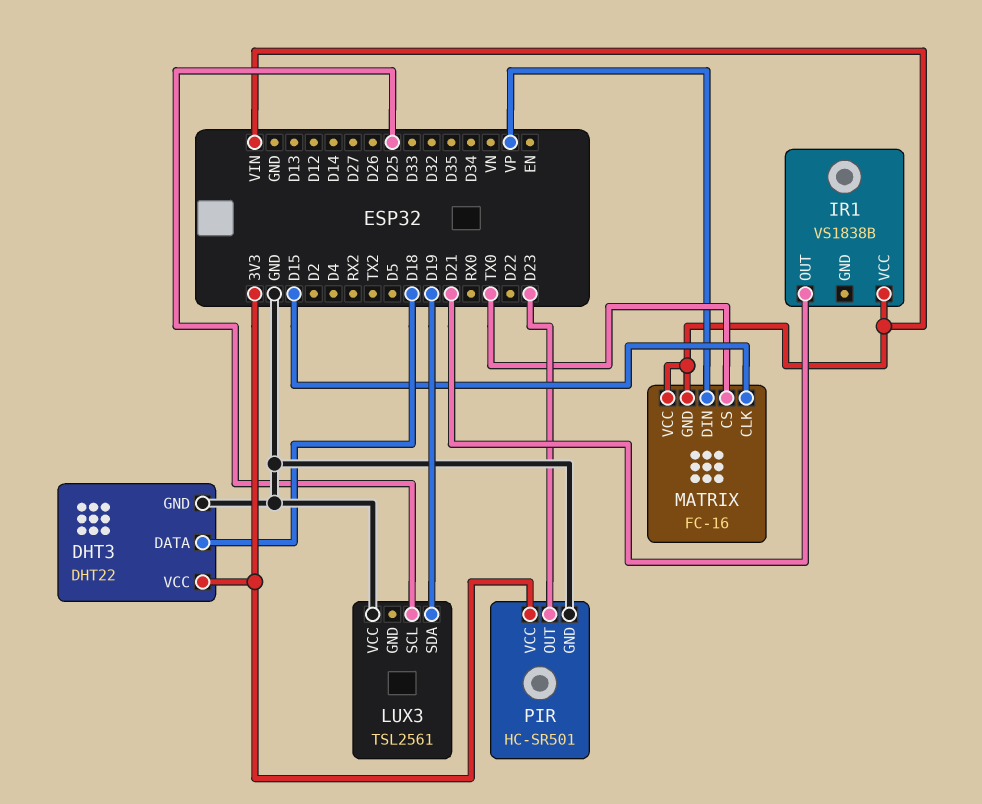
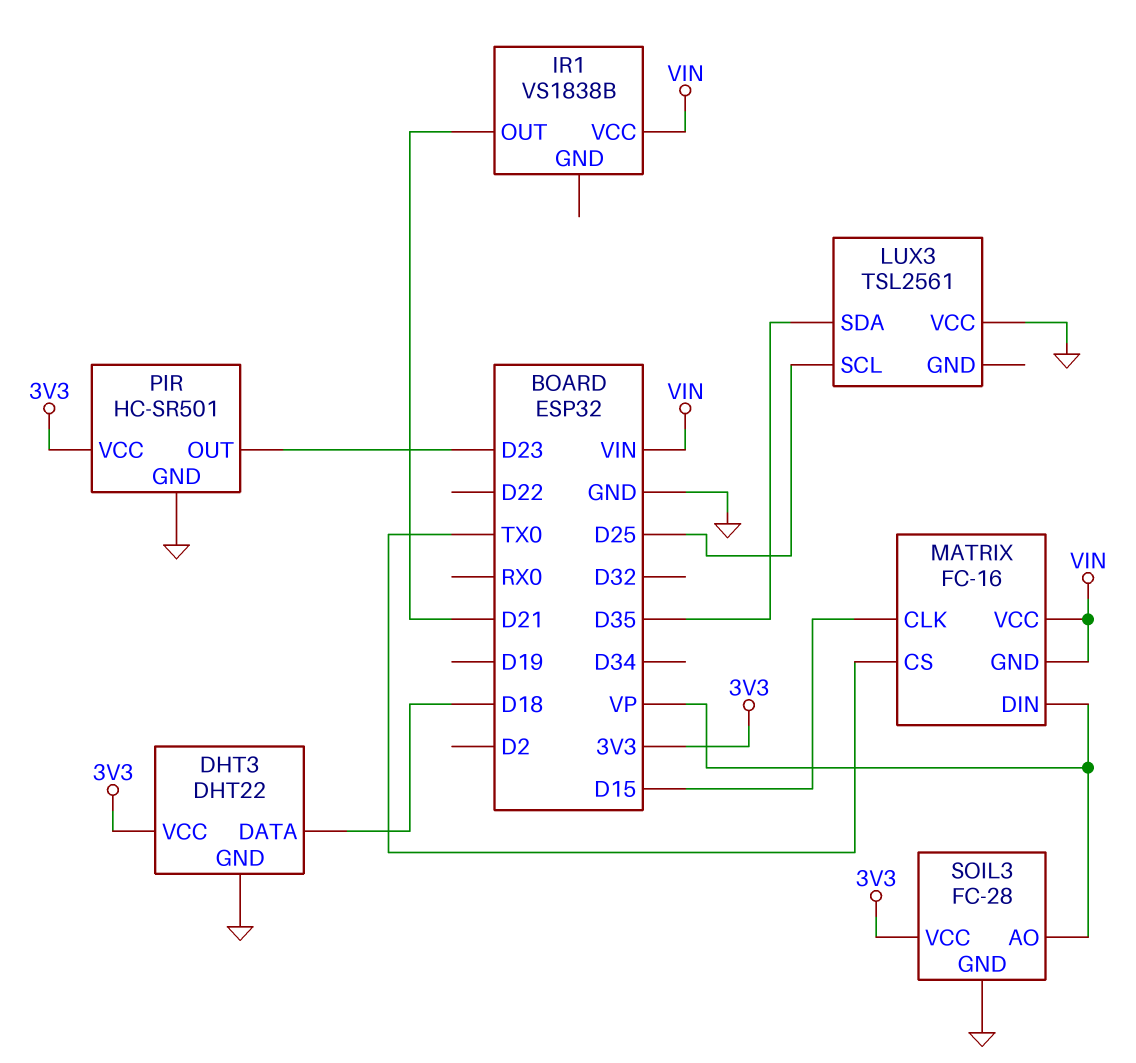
LUX3 pin SDA: D19 -> D35
SOIL3: none -> FC-28
SOIL3 pin AO: none -> VP
SOIL3 pin GND: none -> GND
SOIL3 pin VCC: none -> 3V3

